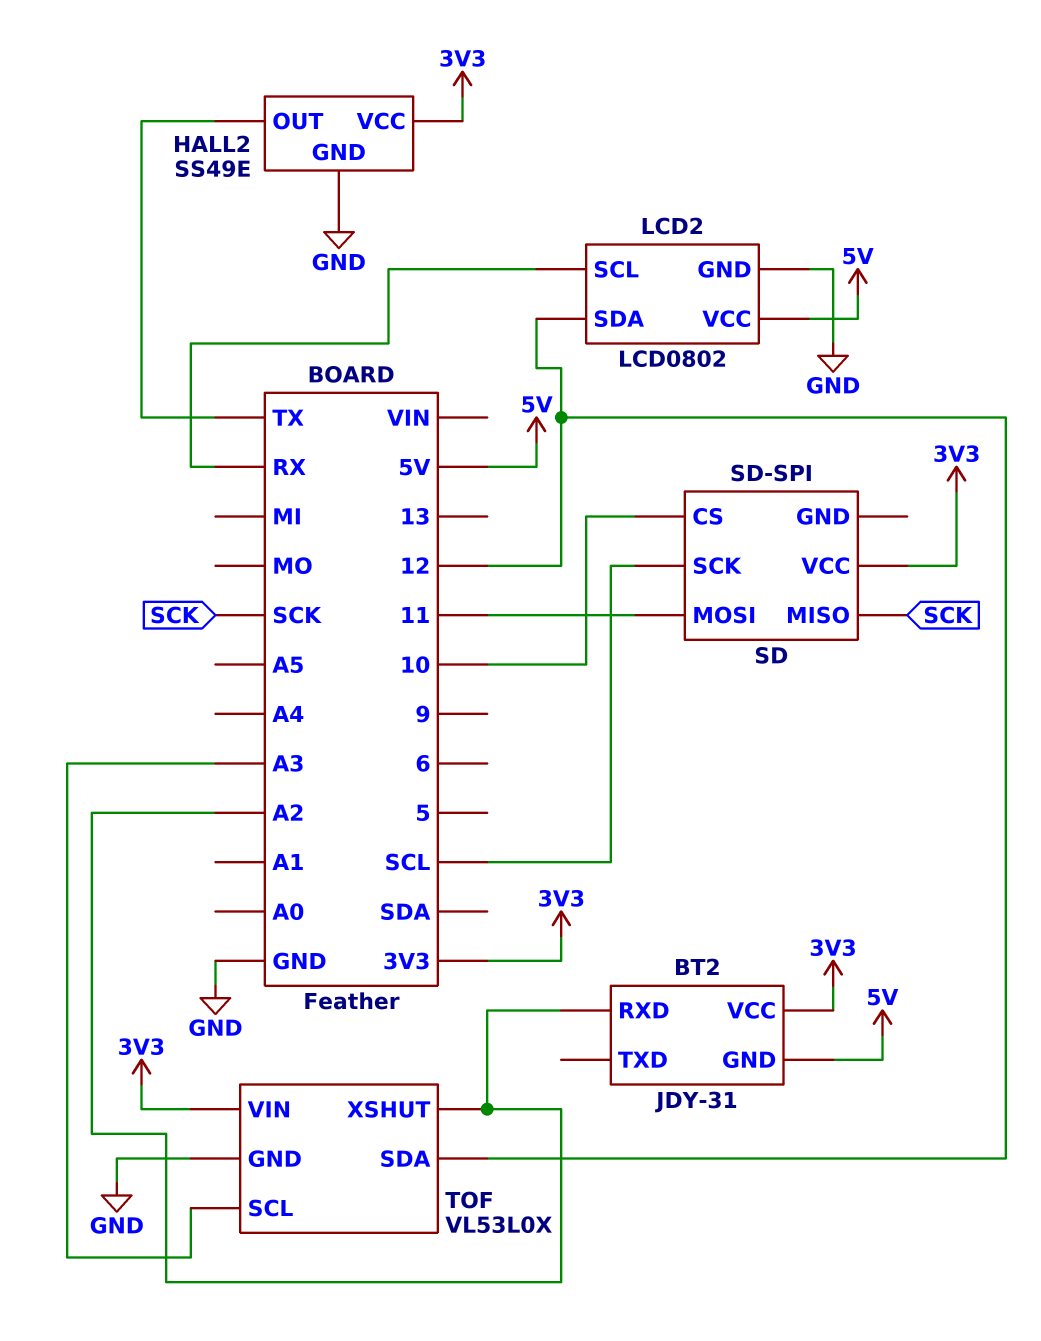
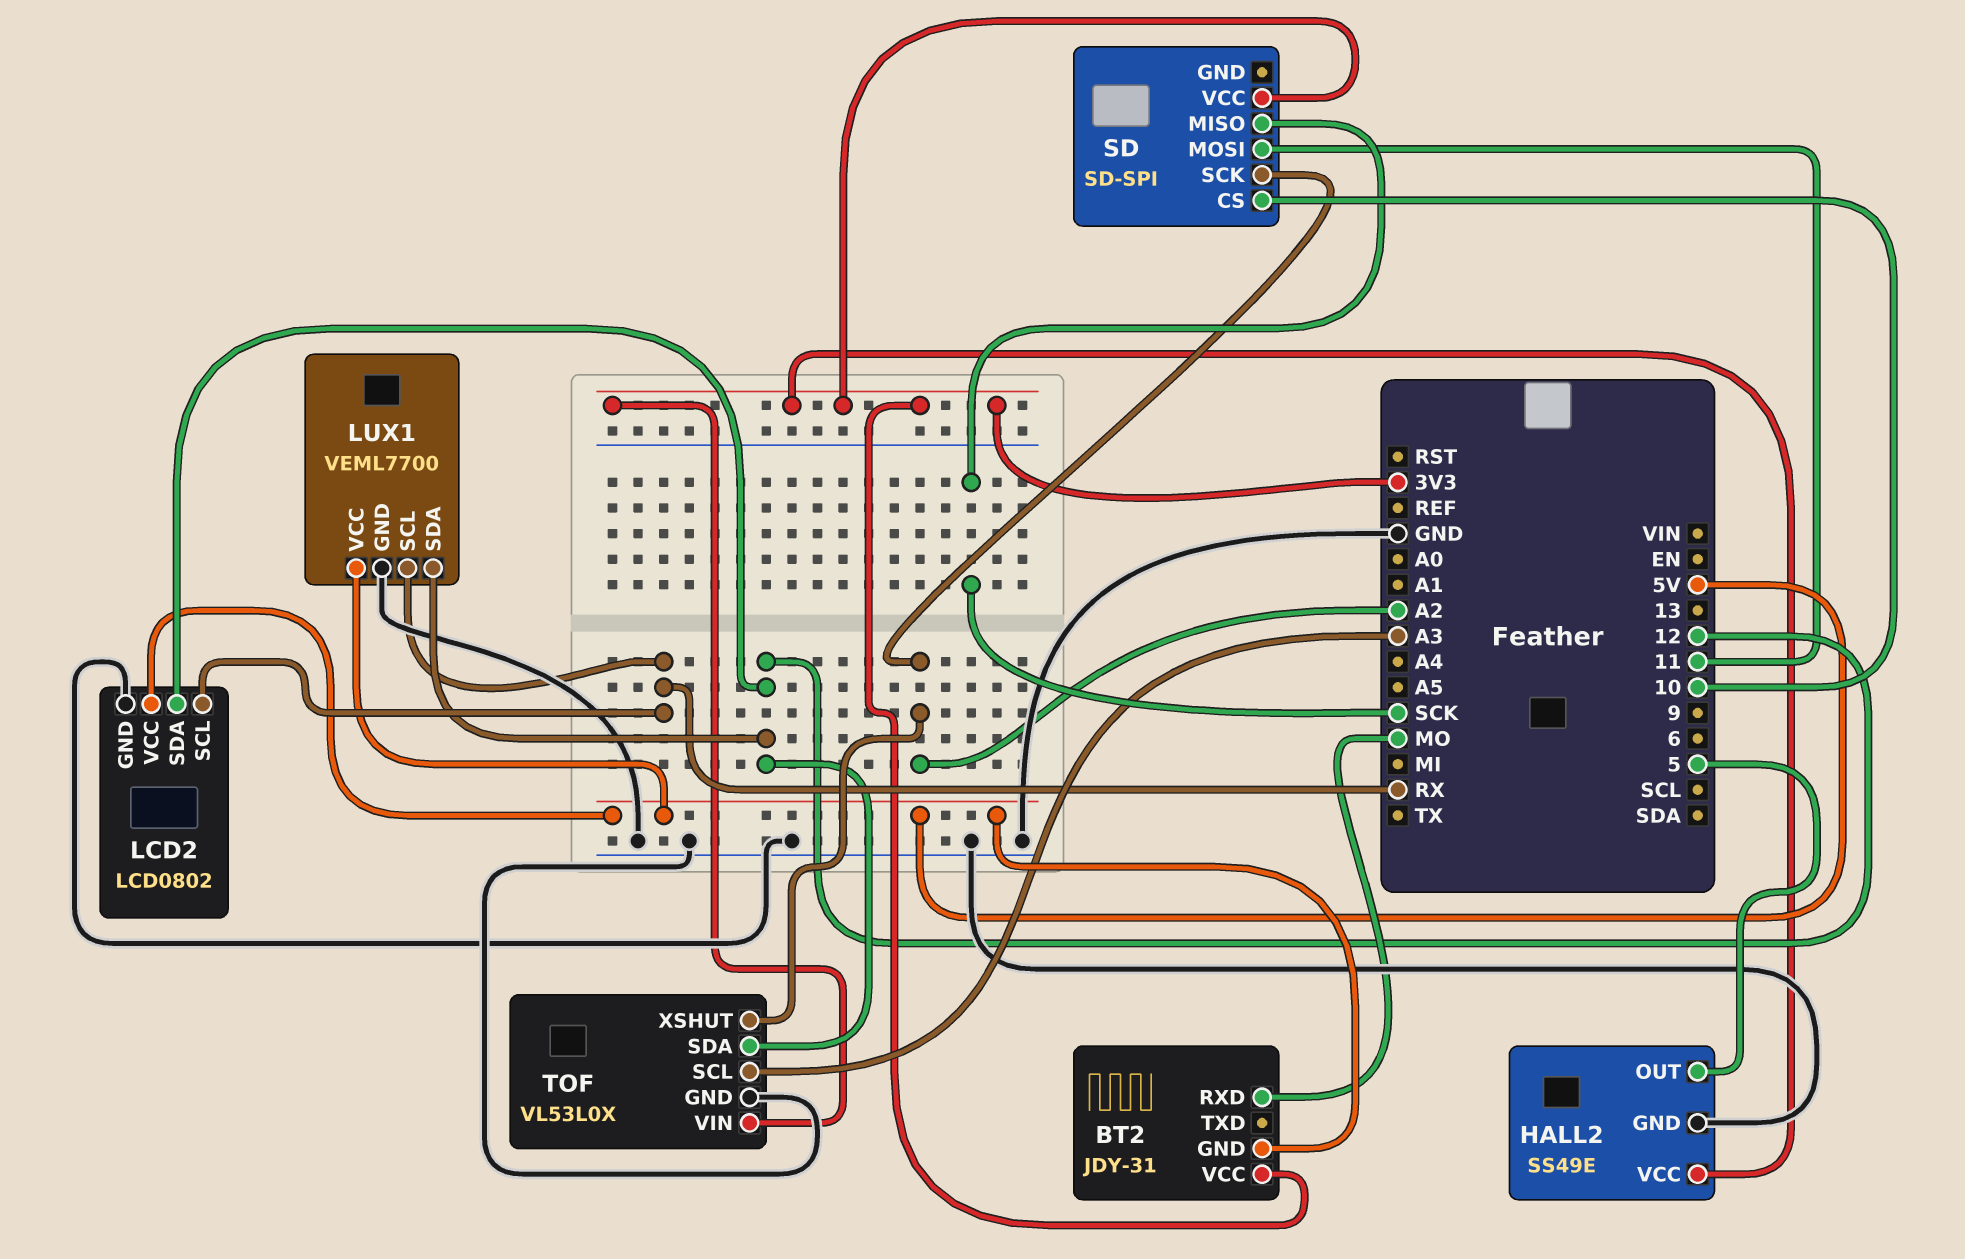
BT2 pin RXD: A2 -> MO
HALL2 pin OUT: TX -> 5
LUX1: none -> VEML7700
LUX1 pin GND: none -> GND
LUX1 pin SCL: none -> RX
LUX1 pin SDA: none -> 12
LUX1 pin VCC: none -> 5V
SD pin SCK: SCL -> A2

